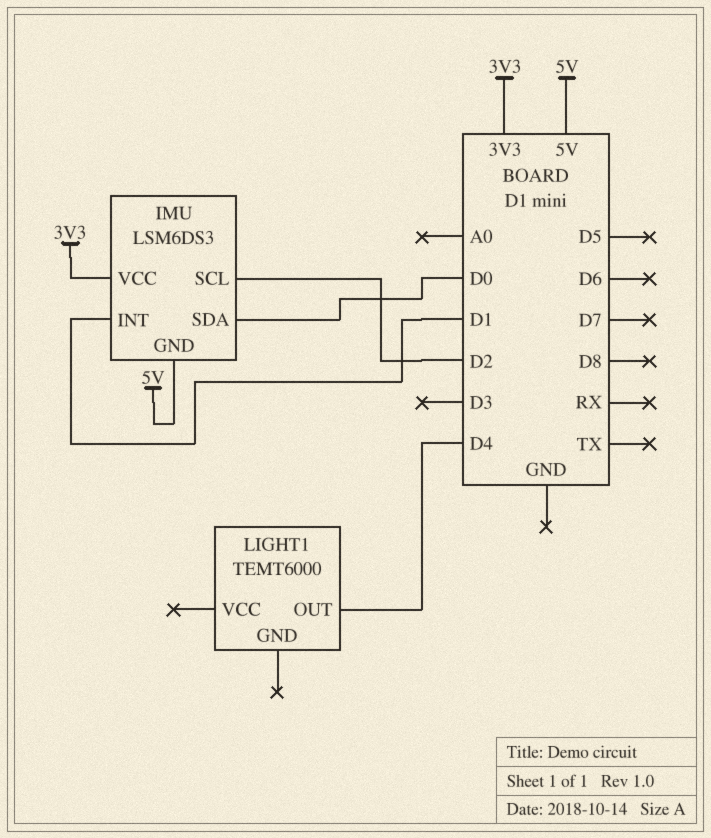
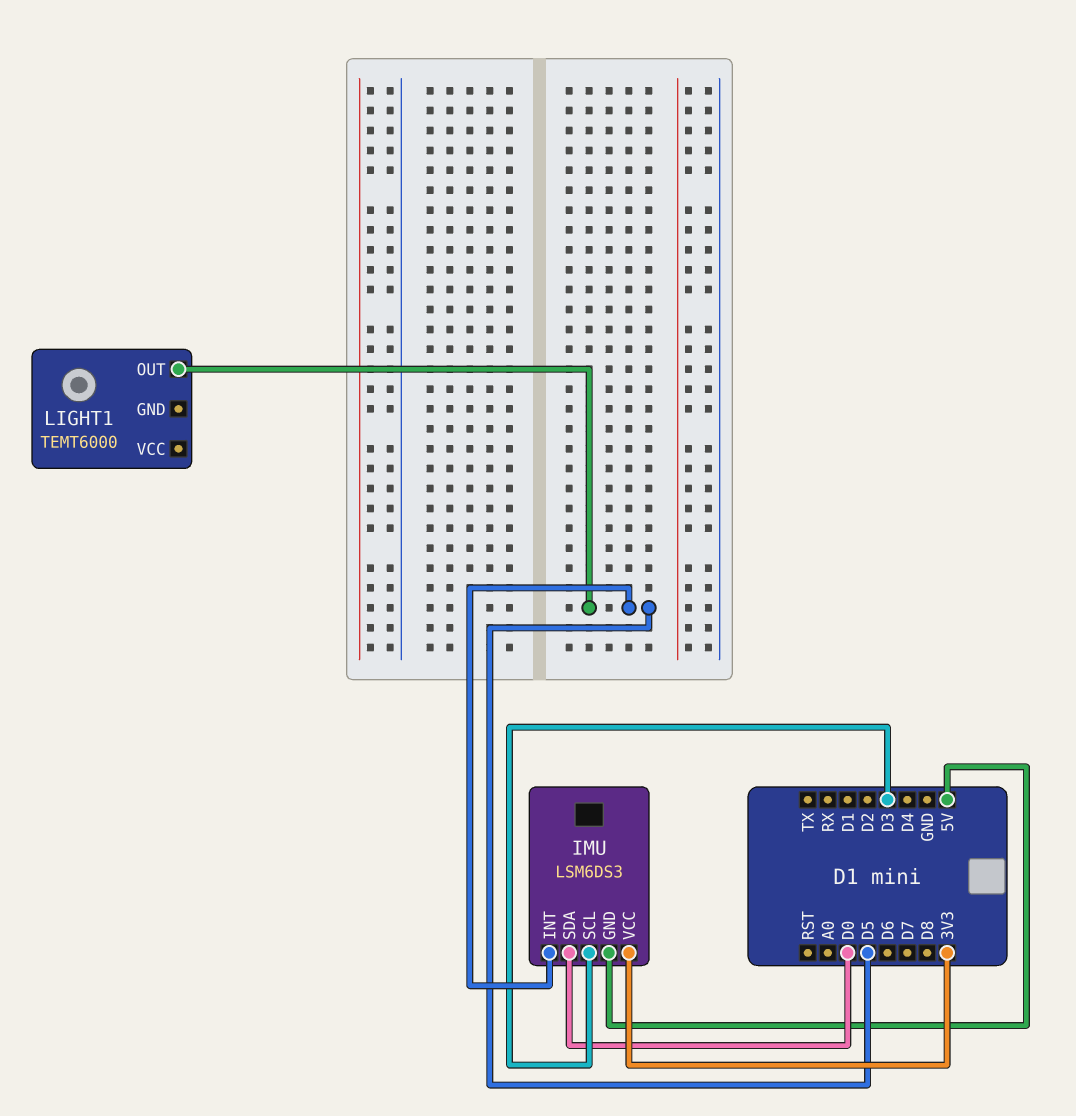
IMU pin INT: D1 -> D5
IMU pin SCL: D2 -> D3
LIGHT1 pin OUT: D4 -> D5

